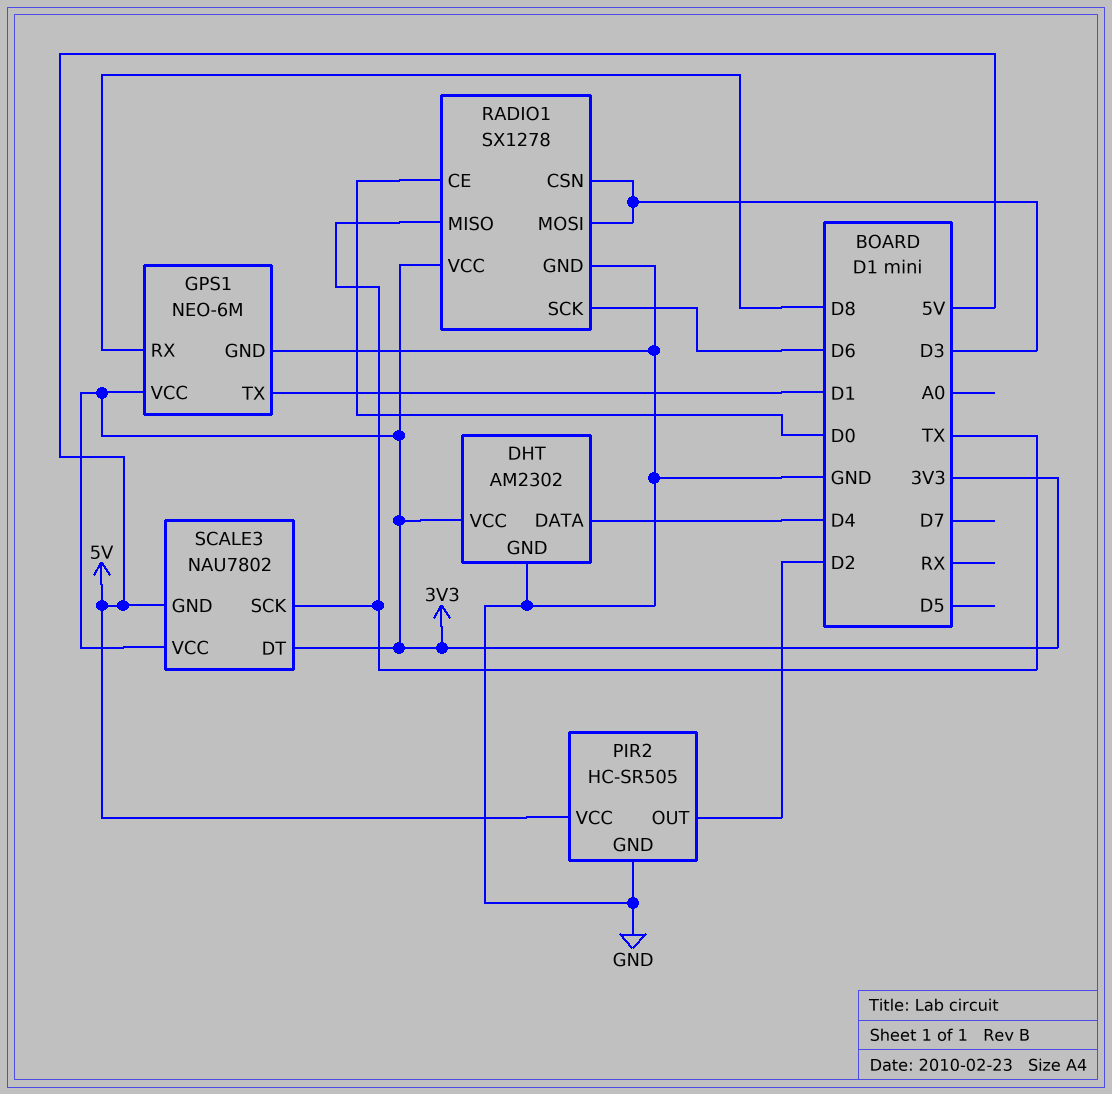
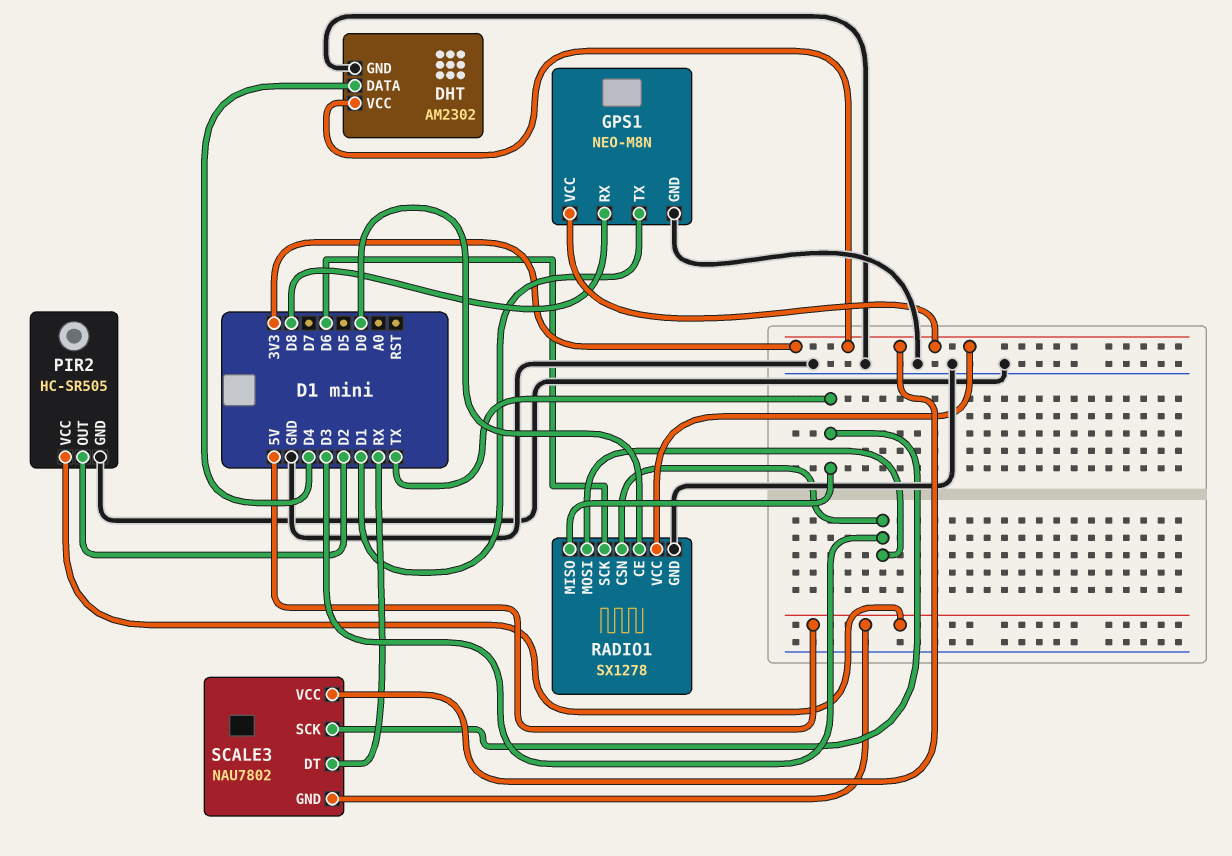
GPS1: NEO-6M -> NEO-M8N
SCALE3 pin DT: 3V3 -> RX

